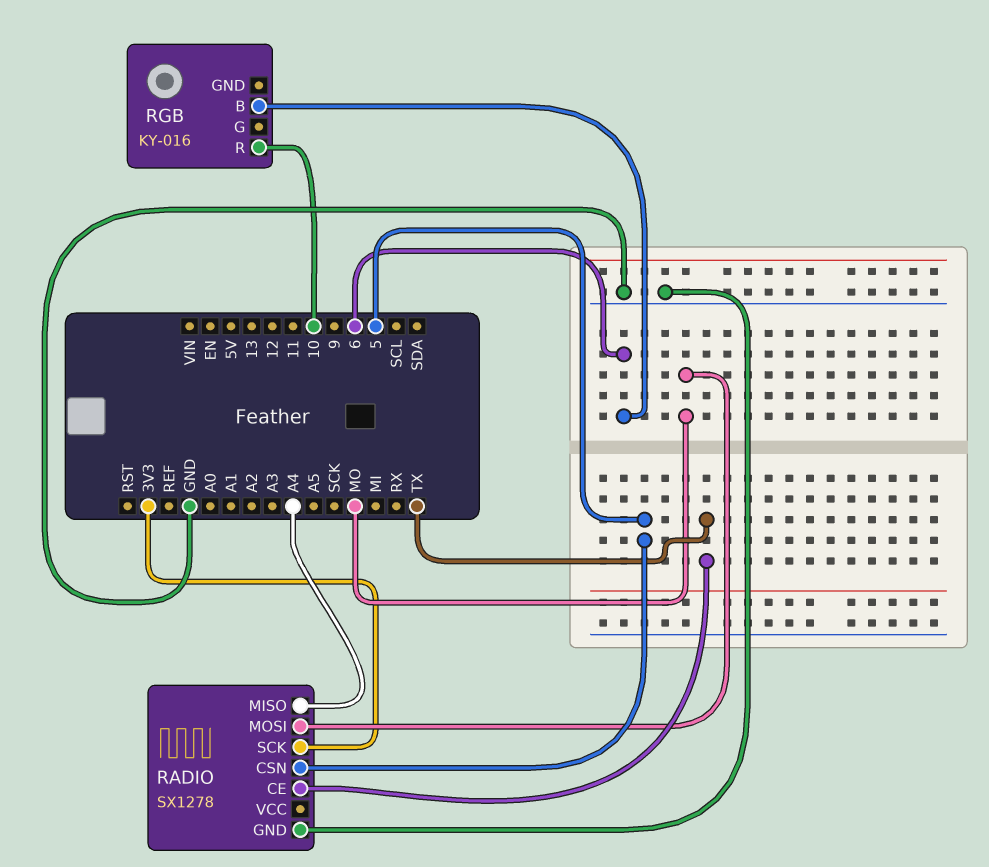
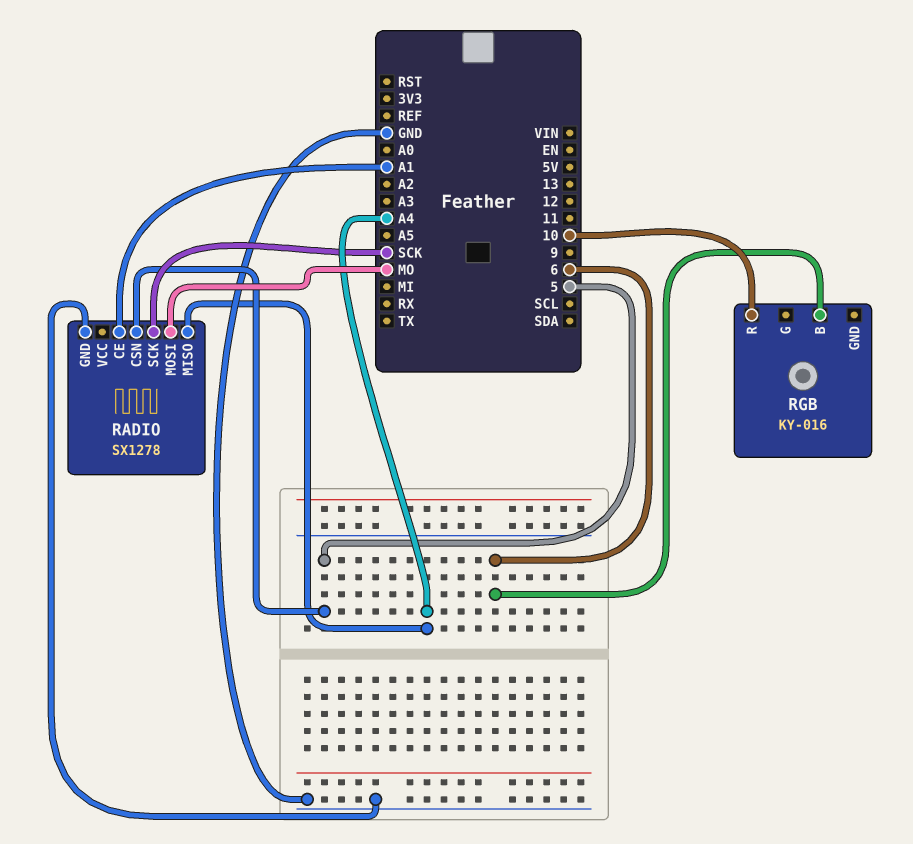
RADIO pin CE: TX -> A1
RADIO pin SCK: 3V3 -> SCK

